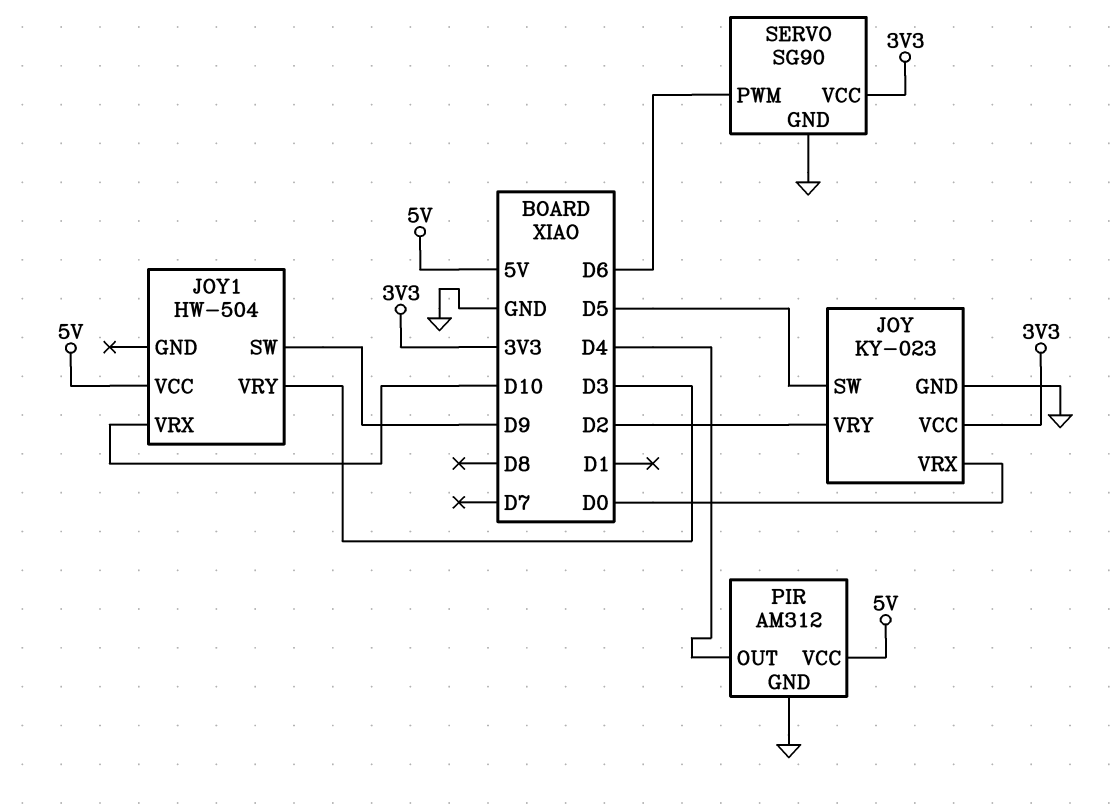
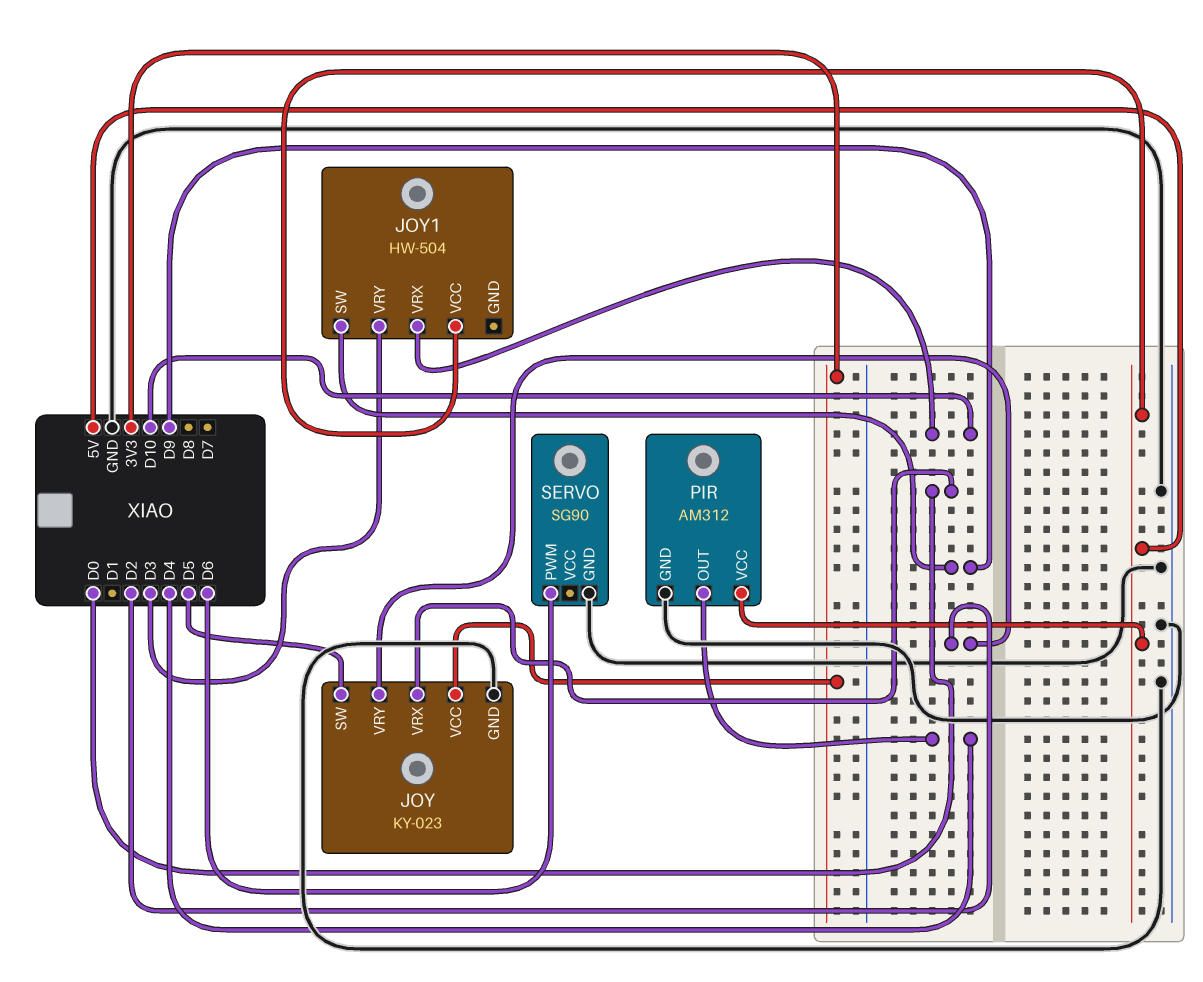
SERVO pin VCC: 3V3 -> none

